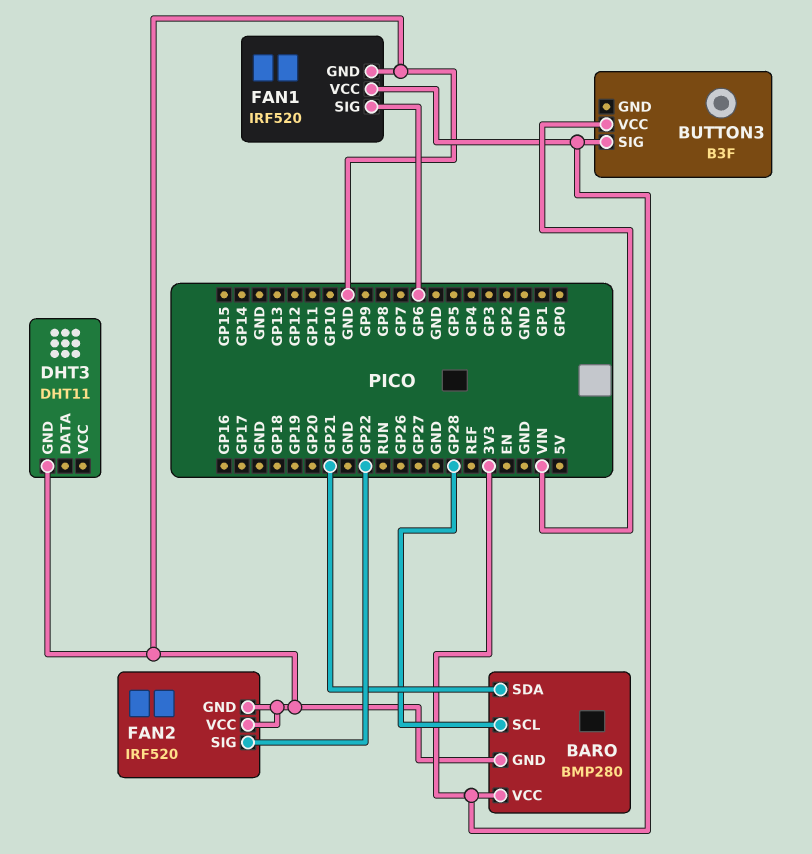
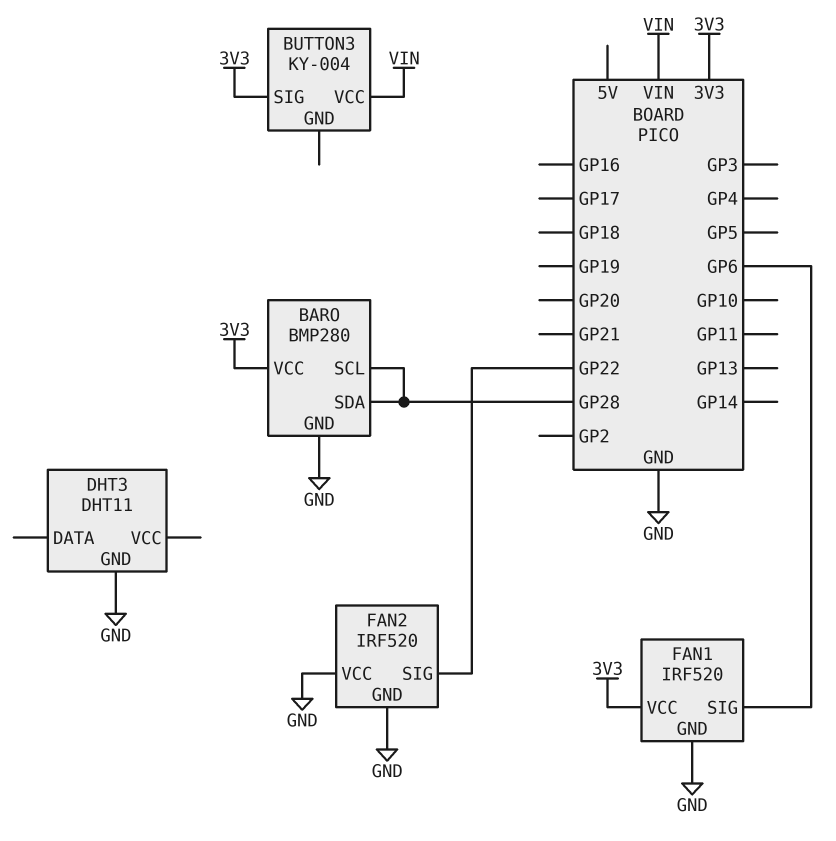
BARO pin SDA: GP21 -> GP28
BUTTON3: B3F -> KY-004

